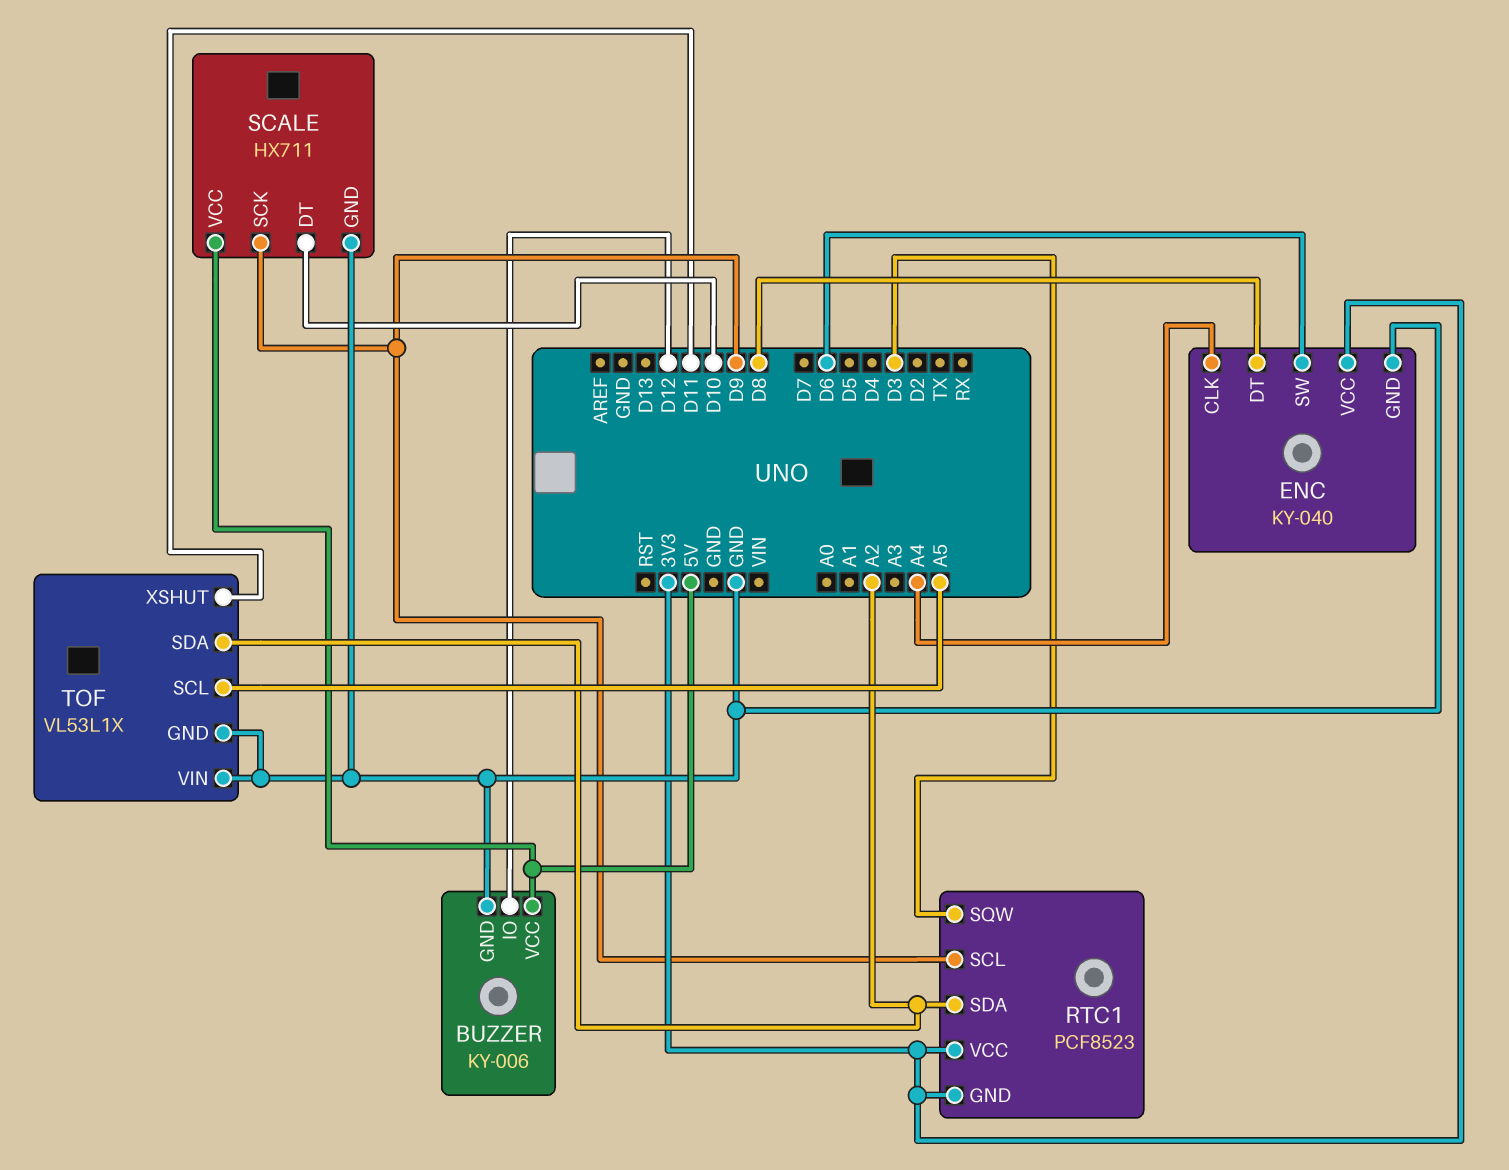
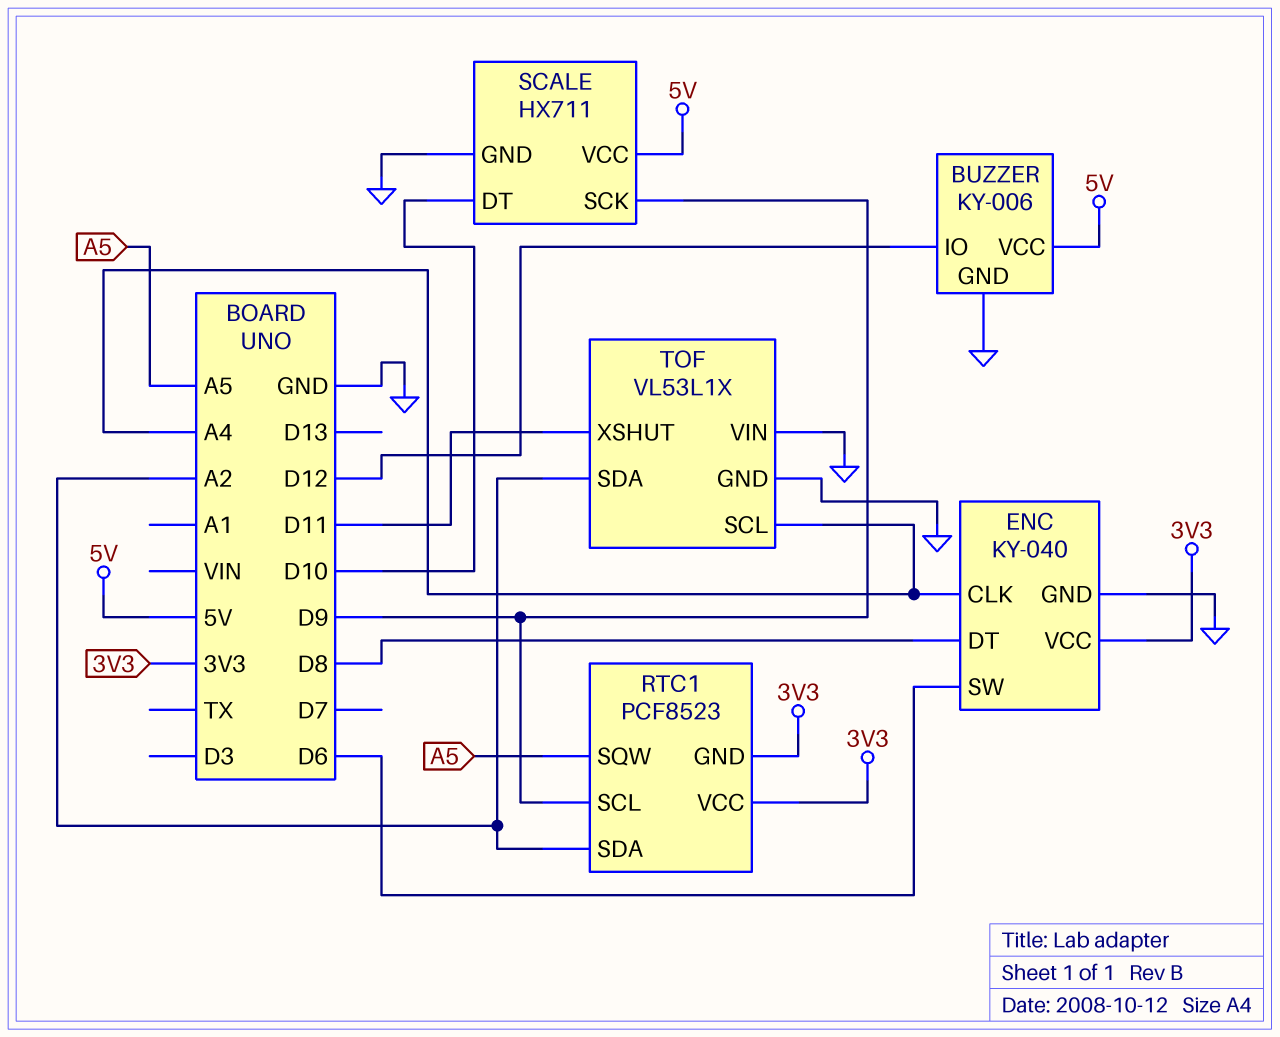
RTC1 pin SQW: D3 -> A5
TOF pin SCL: A5 -> A4

